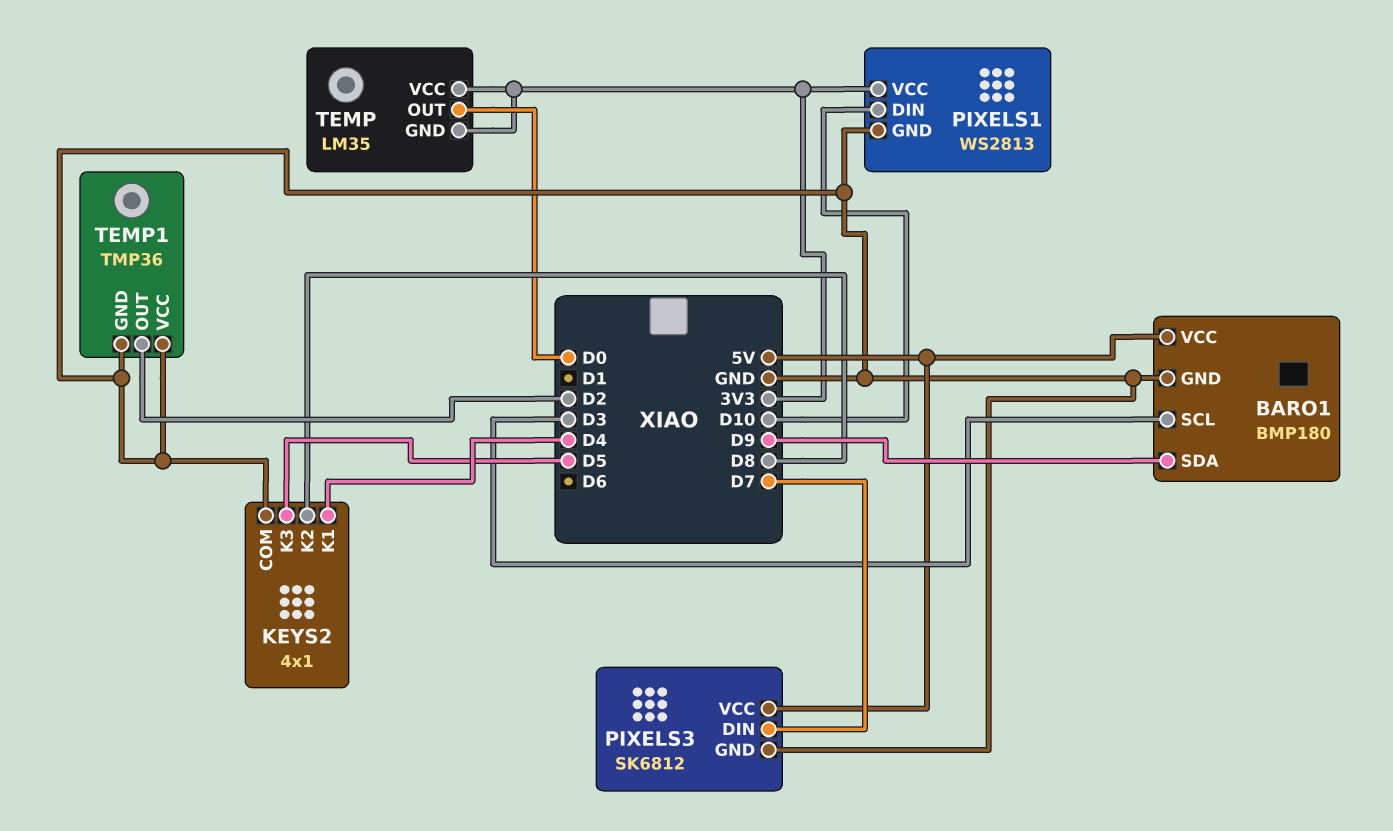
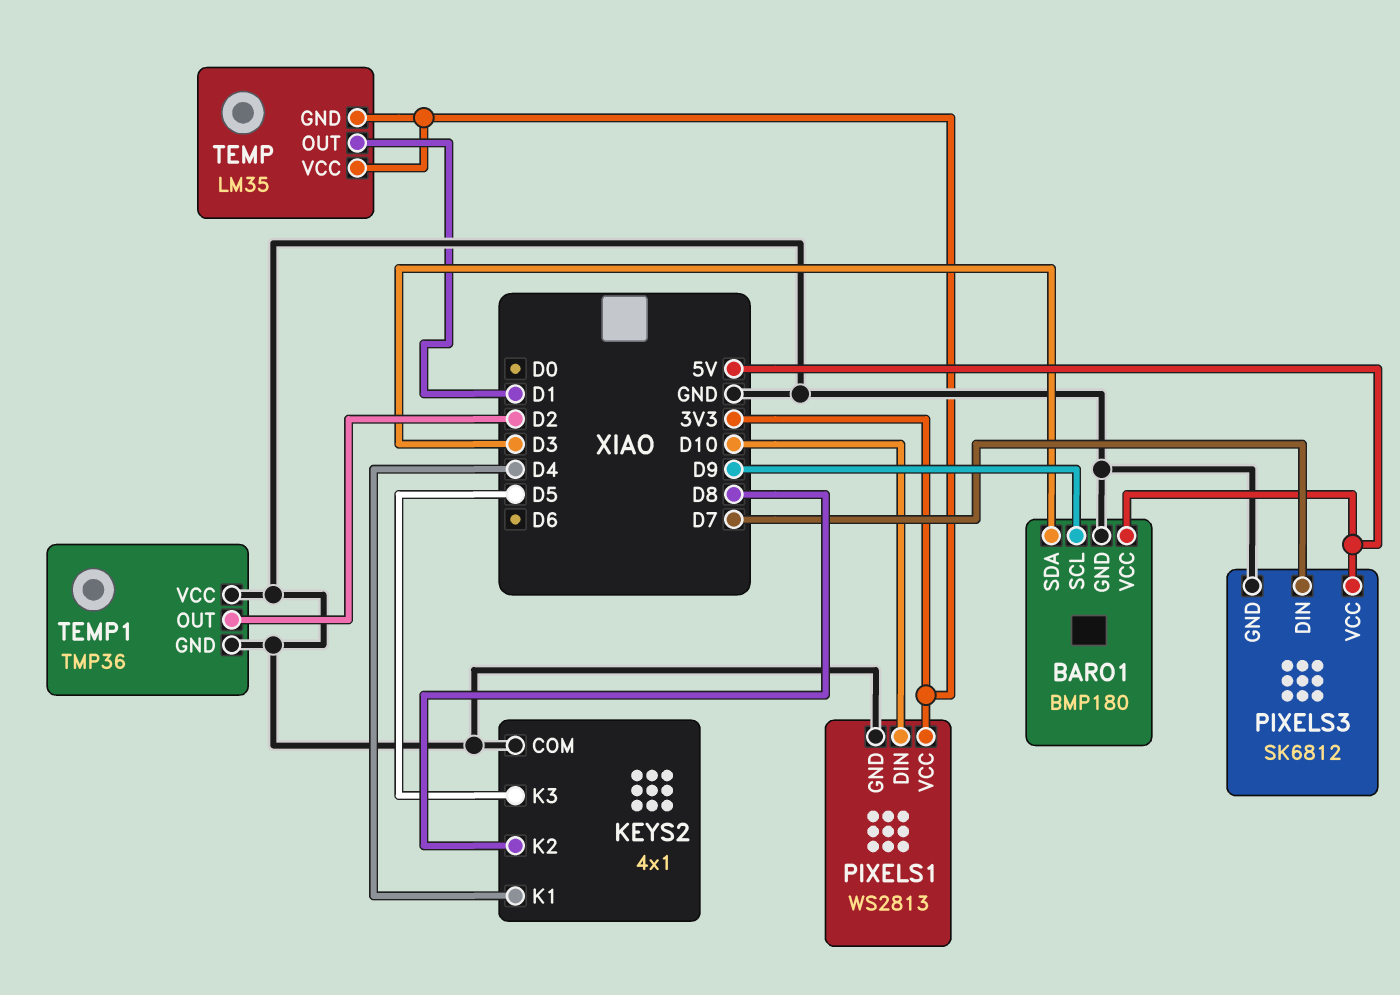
BARO1 pin SCL: D3 -> D9
BARO1 pin SDA: D9 -> D3
TEMP pin OUT: D0 -> D1

